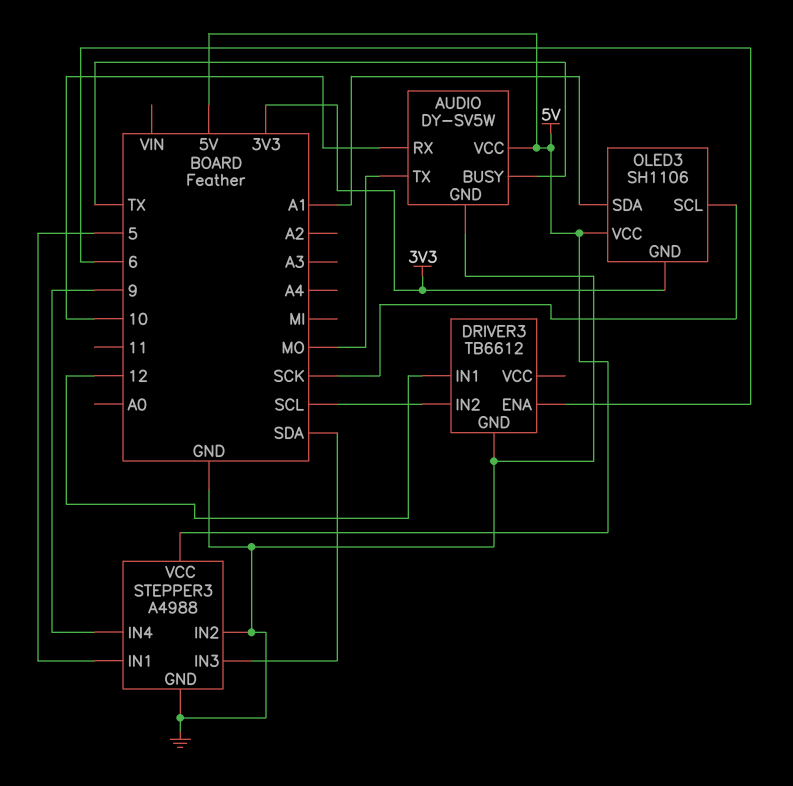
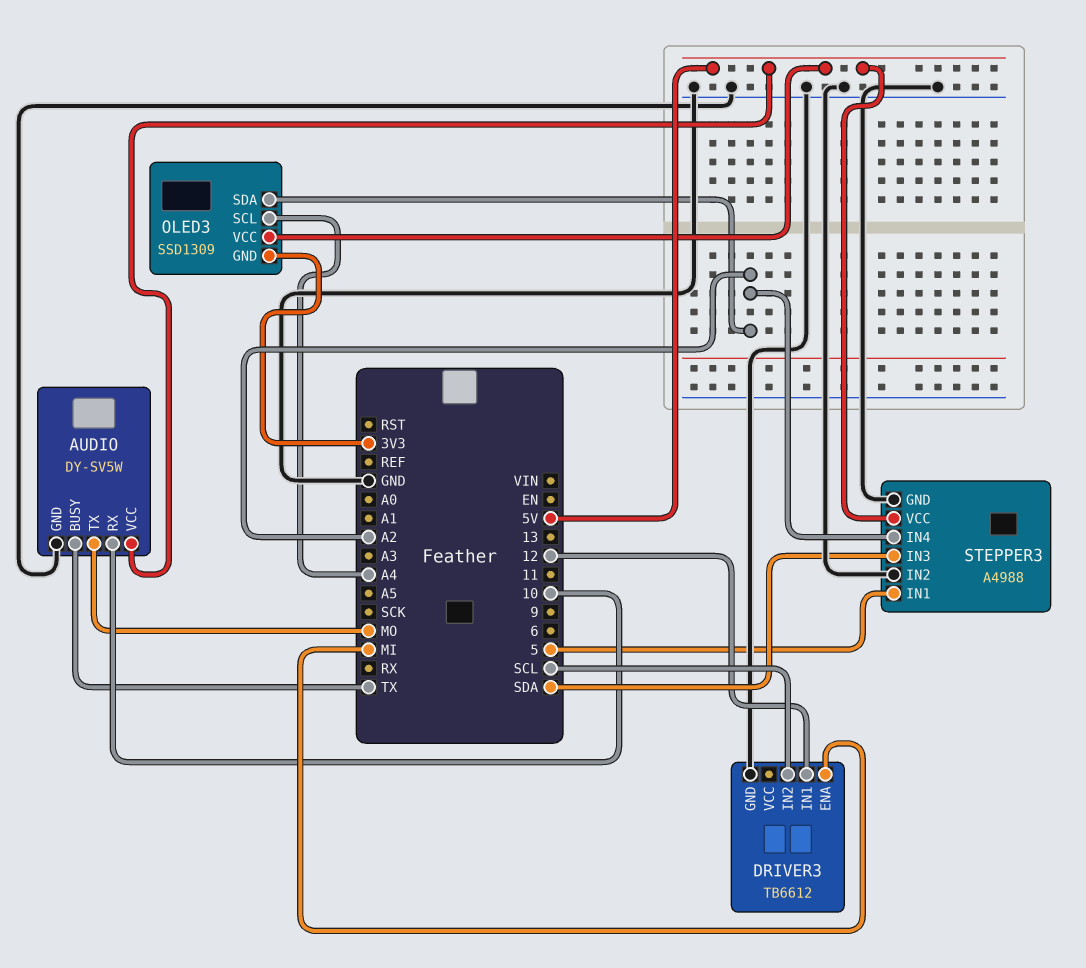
DRIVER3 pin ENA: 6 -> MI
OLED3: SH1106 -> SSD1309
OLED3 pin SCL: SCK -> A4
OLED3 pin SDA: A1 -> A2
STEPPER3 pin IN4: 9 -> A2

